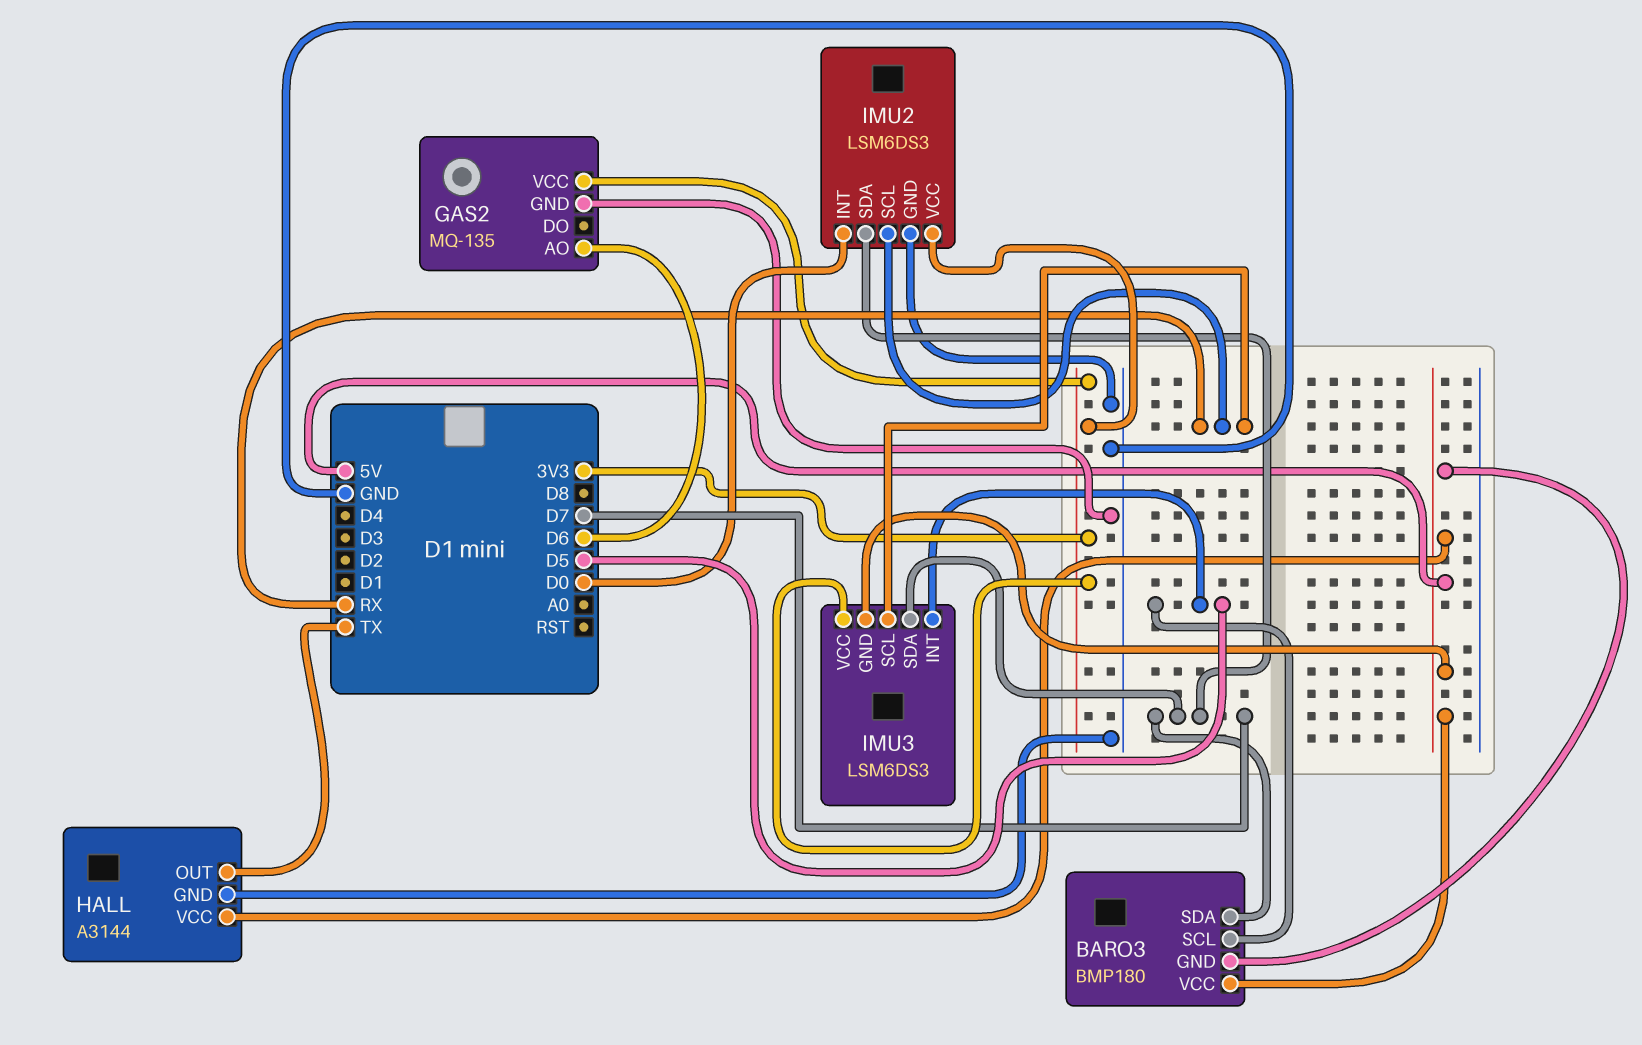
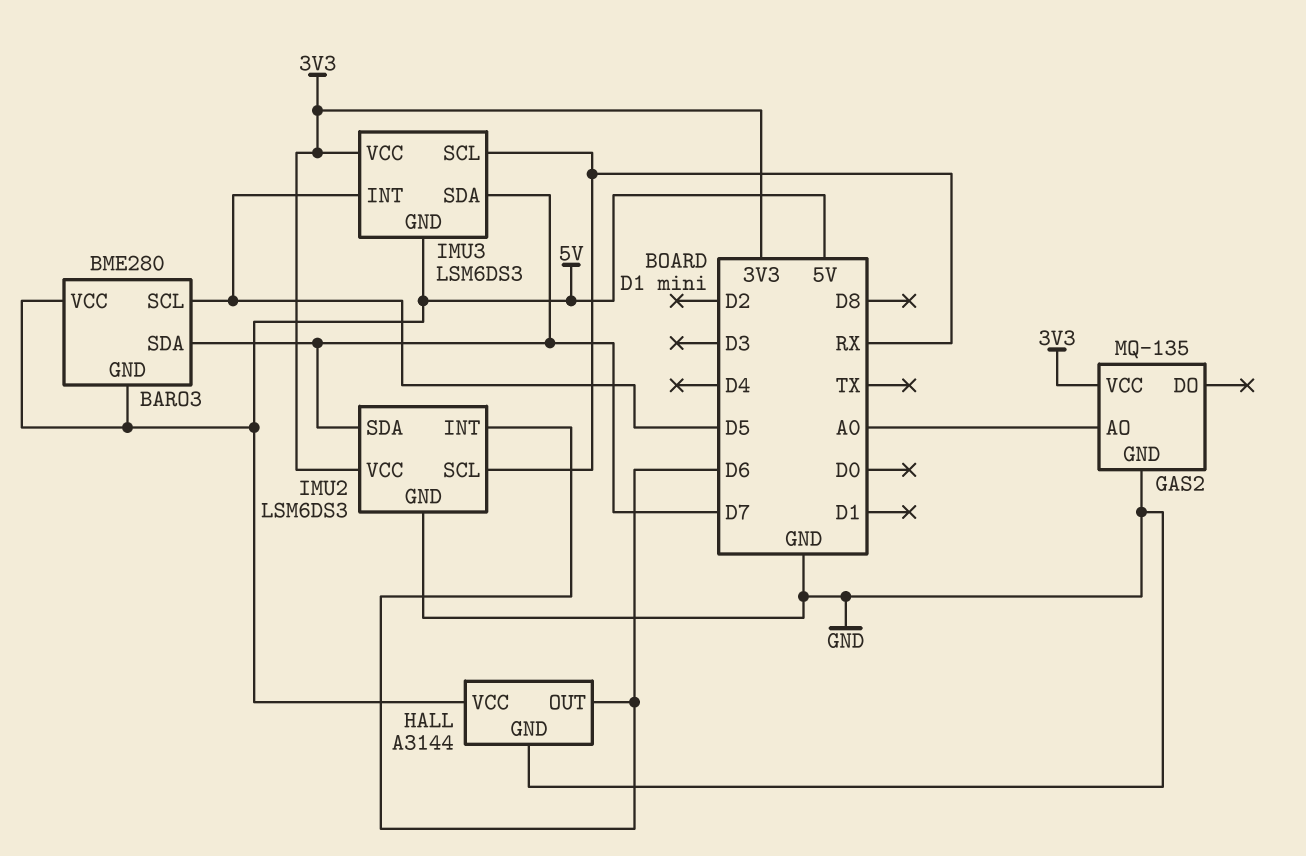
BARO3: BMP180 -> BME280
GAS2 pin AO: D6 -> A0
HALL pin OUT: TX -> D6
IMU2 pin INT: D0 -> D6

